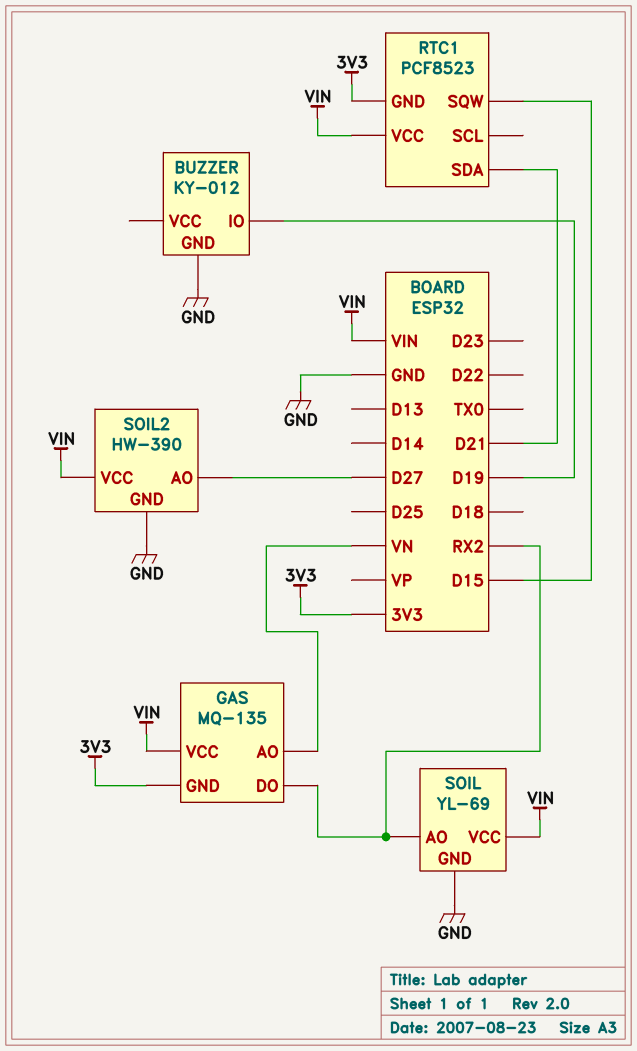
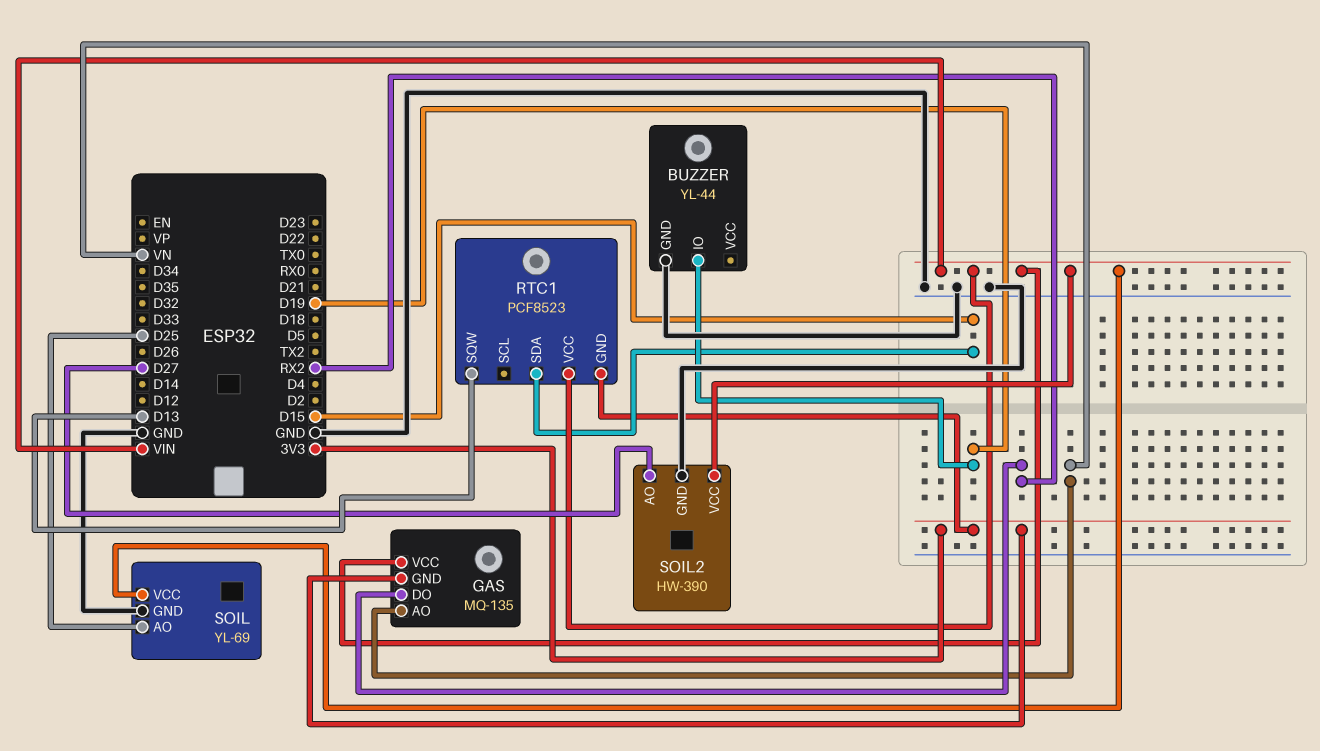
BUZZER: KY-012 -> YL-44
RTC1 pin SDA: D21 -> D15
RTC1 pin SQW: D15 -> D13
SOIL pin AO: RX2 -> D25

